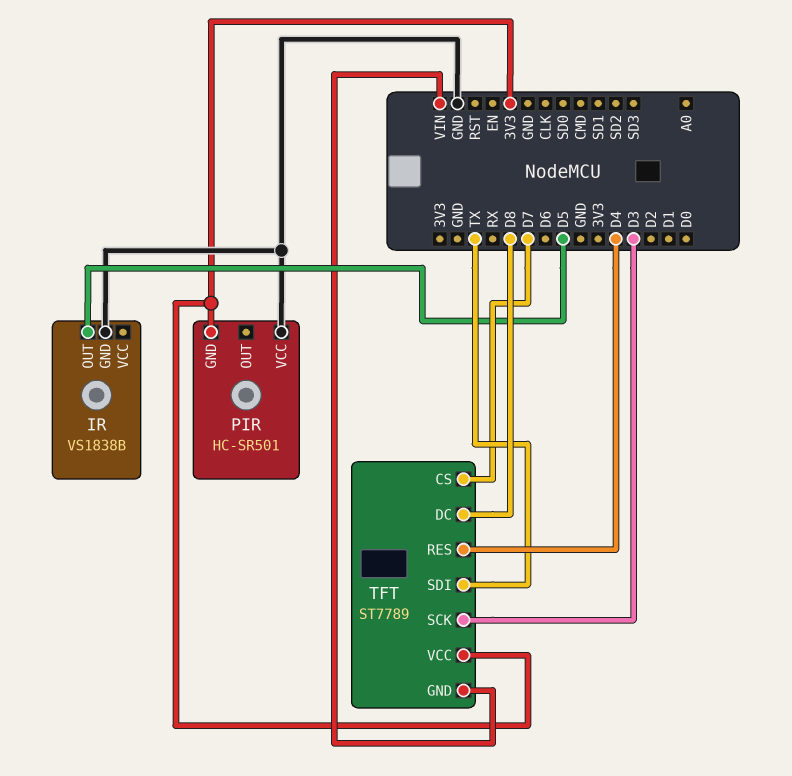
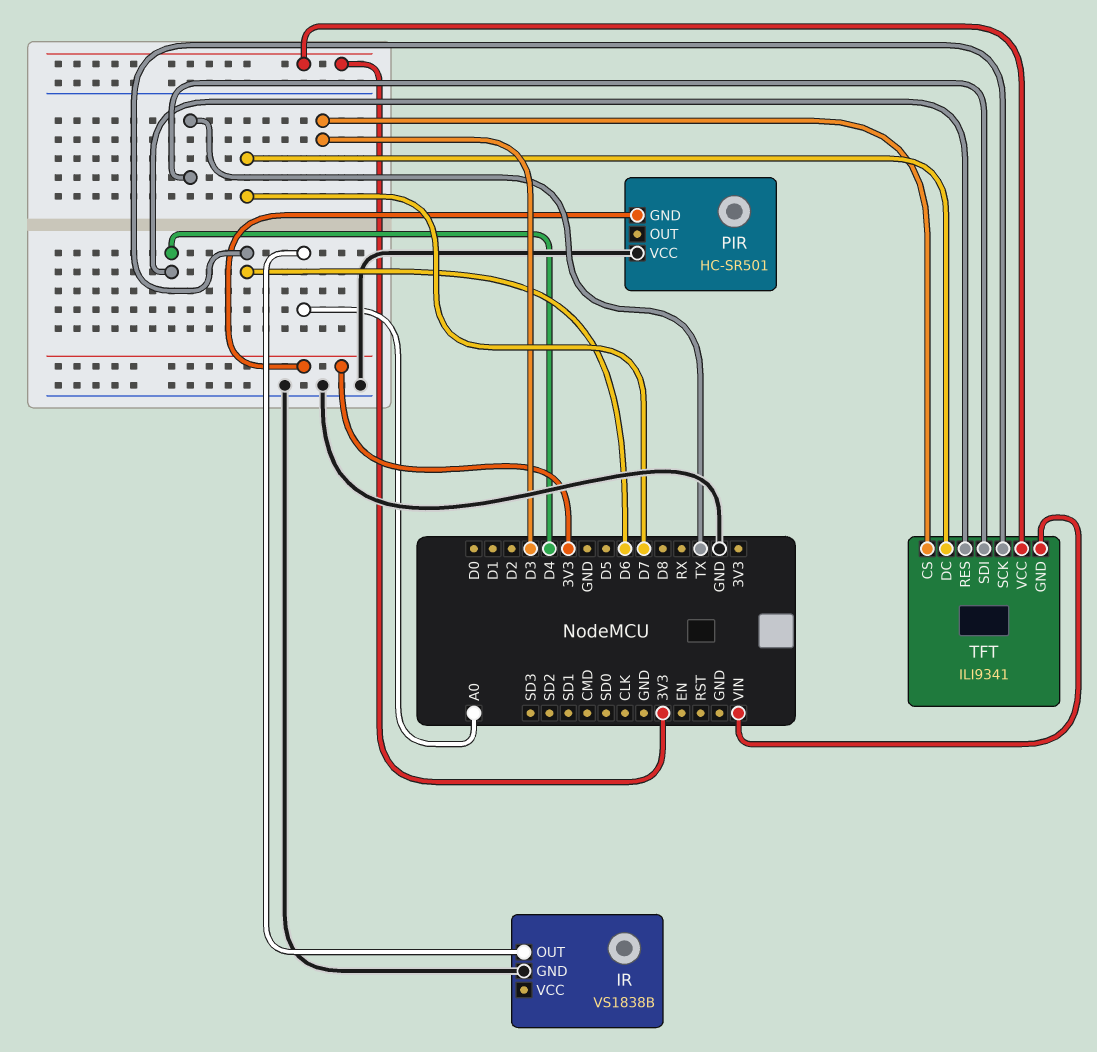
IR pin OUT: D5 -> A0
TFT: ST7789 -> ILI9341
TFT pin CS: D7 -> D3
TFT pin DC: D8 -> D7
TFT pin SCK: D3 -> D6

